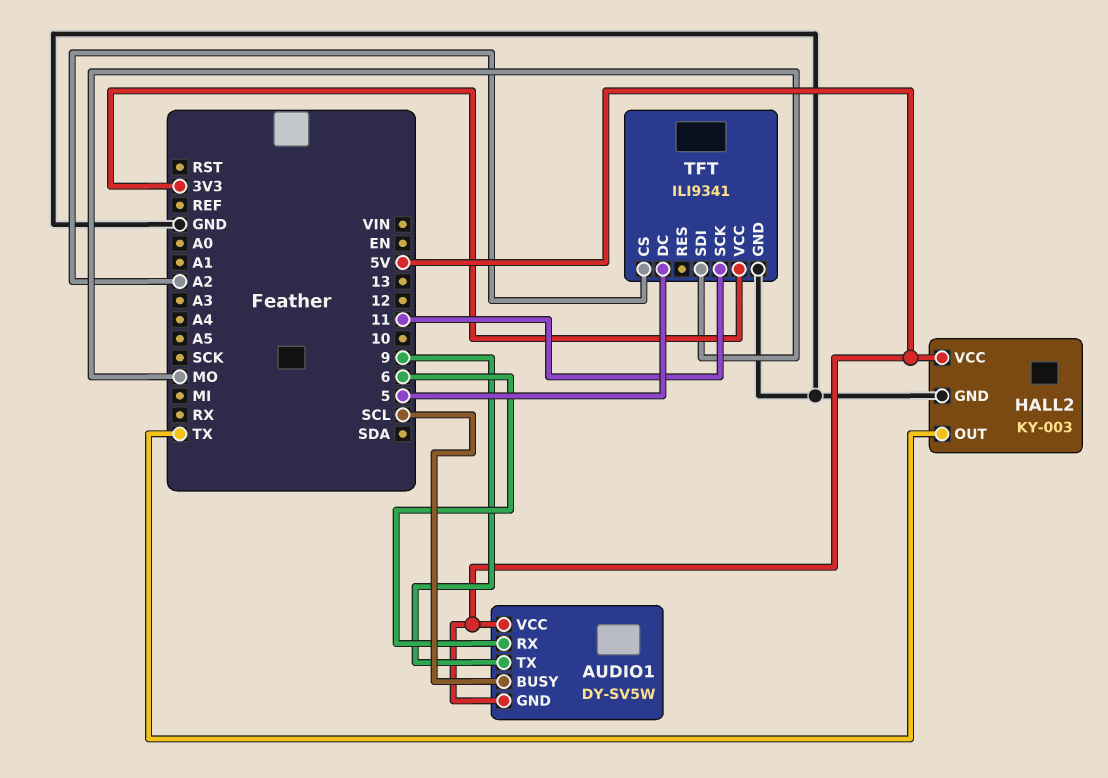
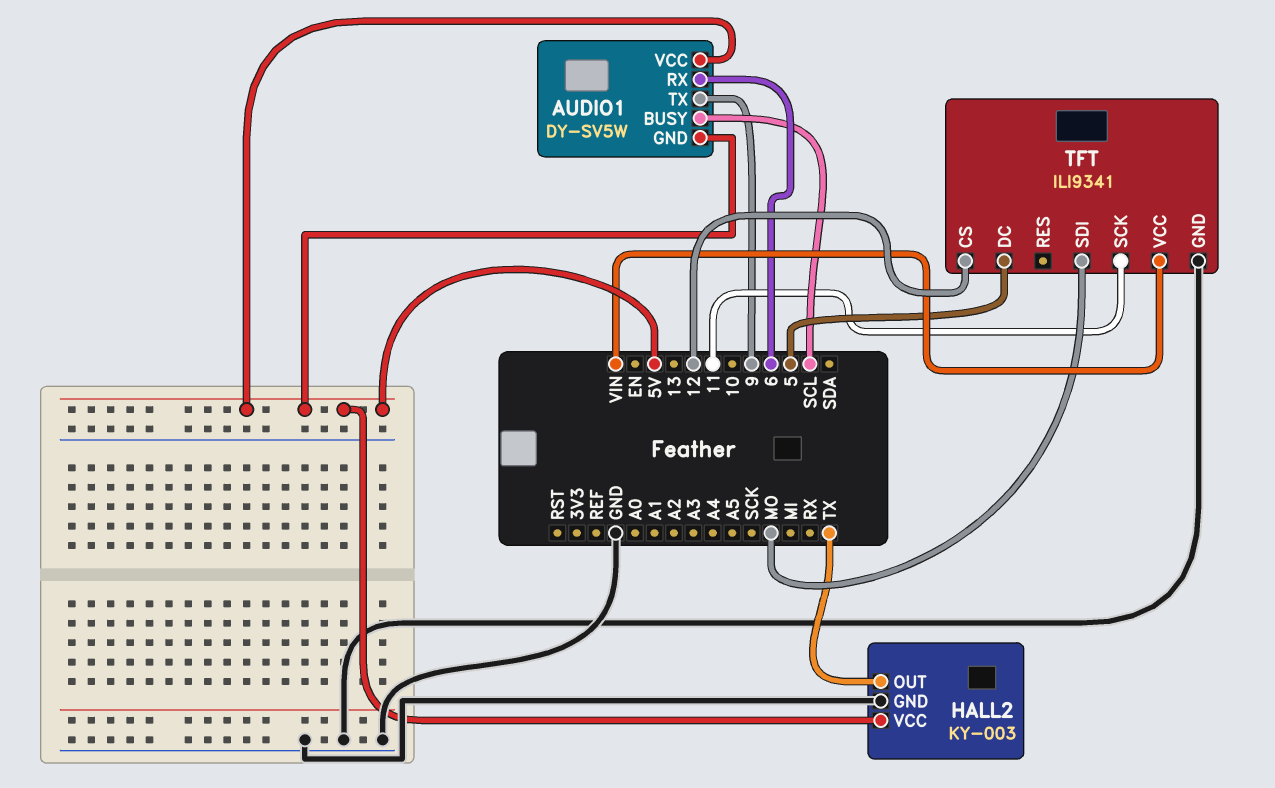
TFT pin CS: A2 -> 12
TFT pin VCC: 3V3 -> VIN

